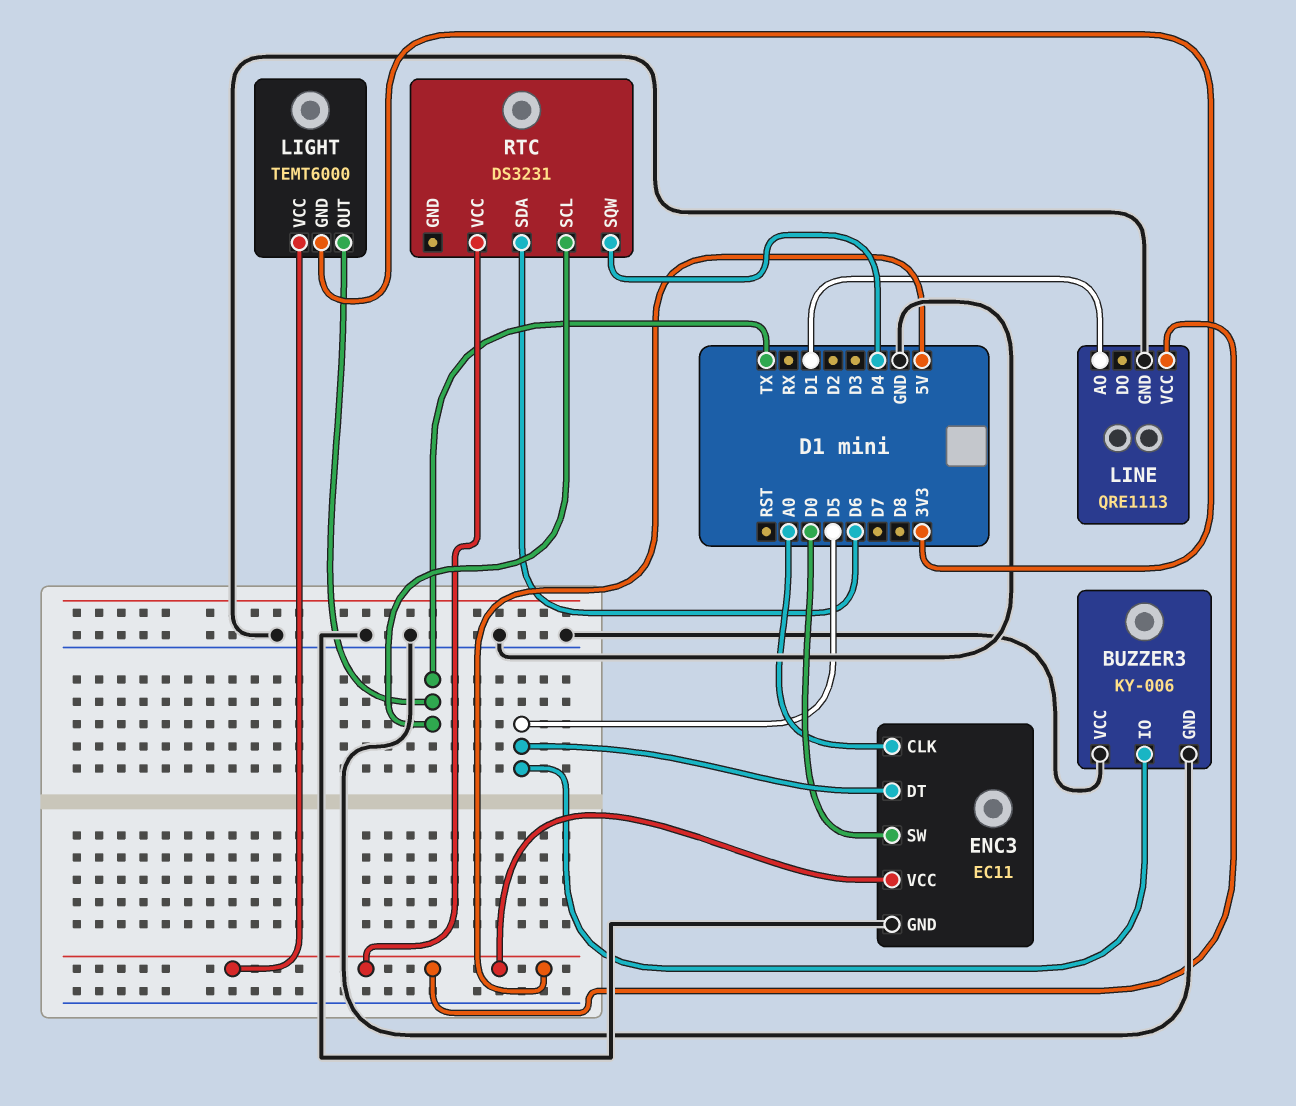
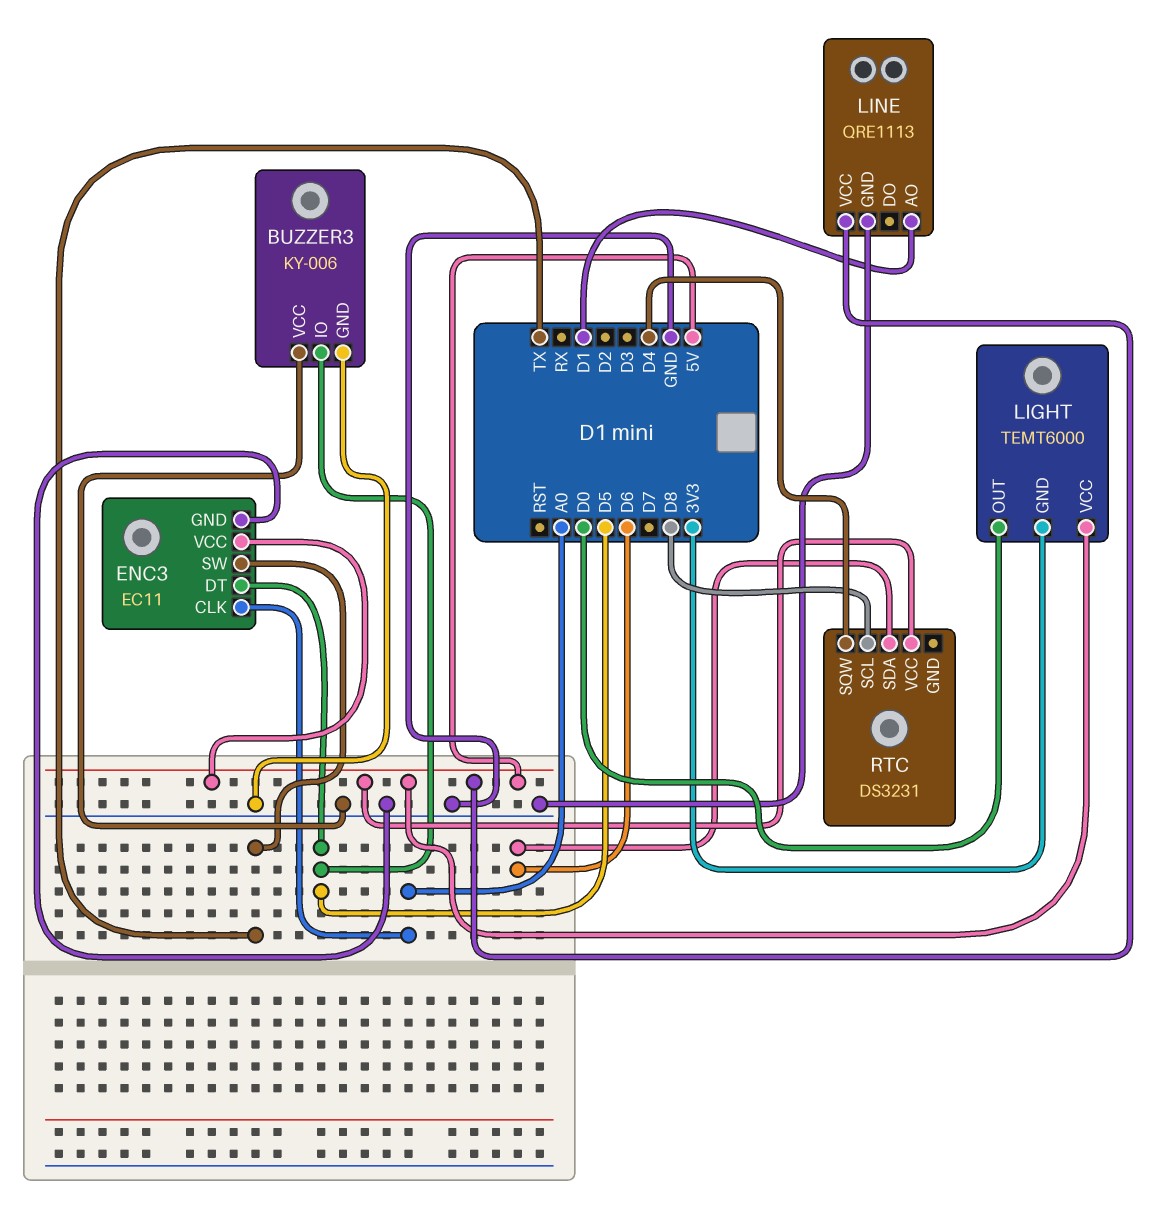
ENC3 pin SW: D0 -> TX
LIGHT pin OUT: TX -> D0
RTC pin SCL: TX -> D8

